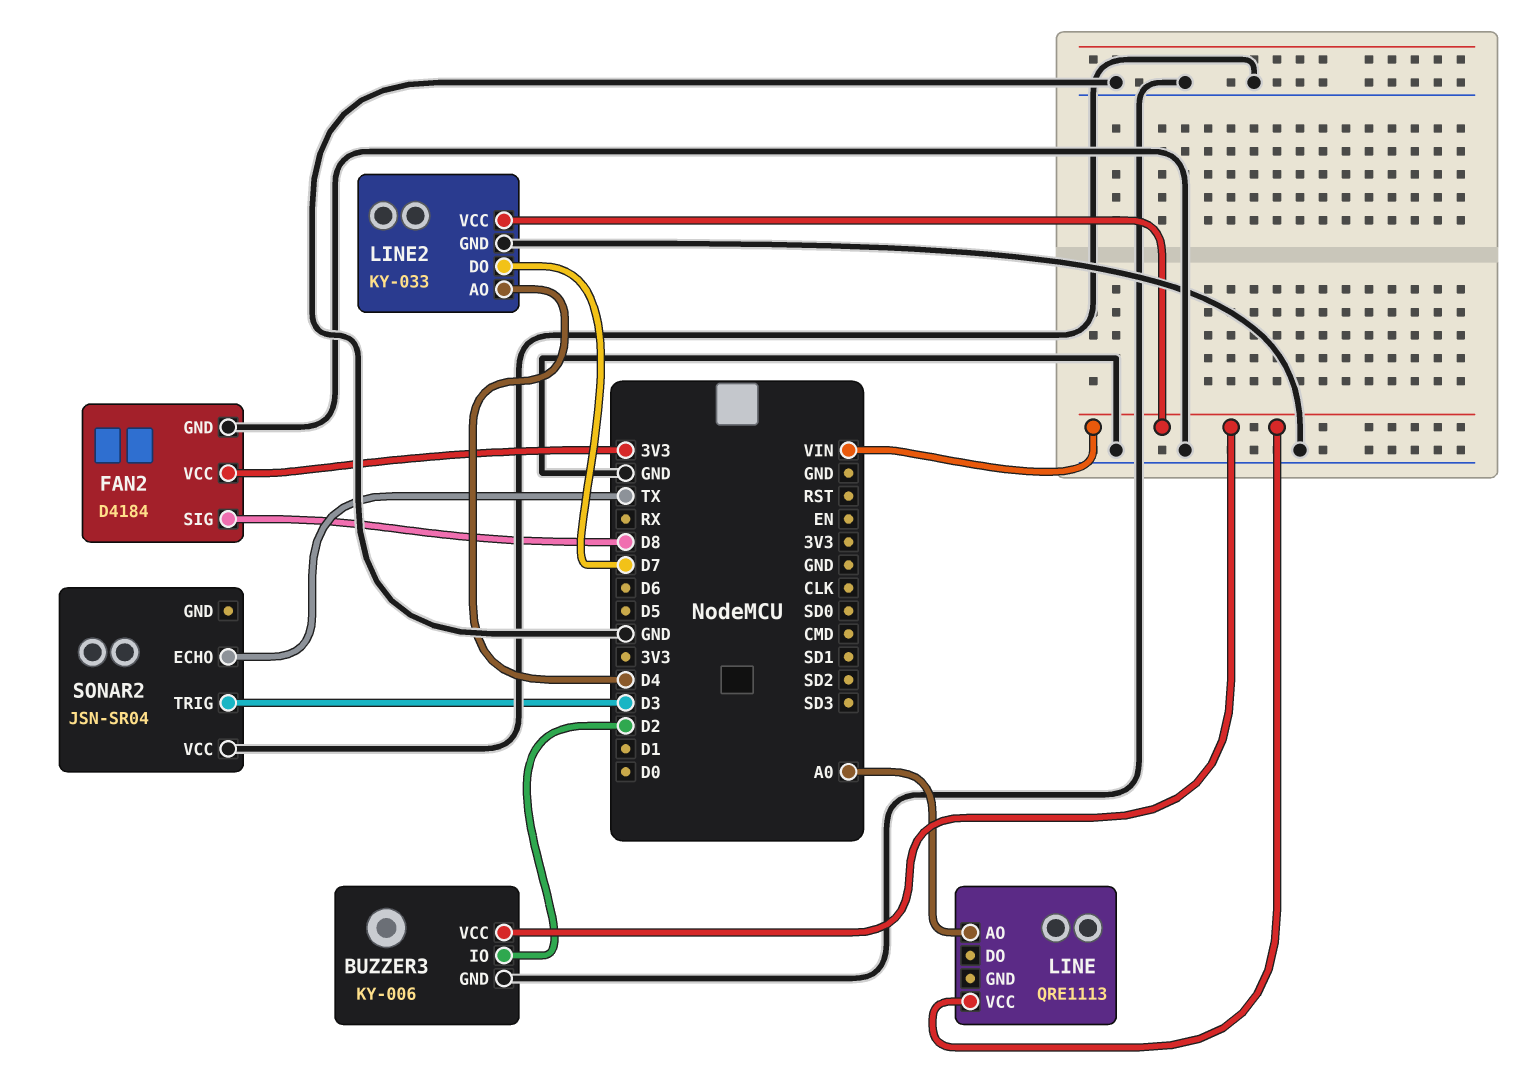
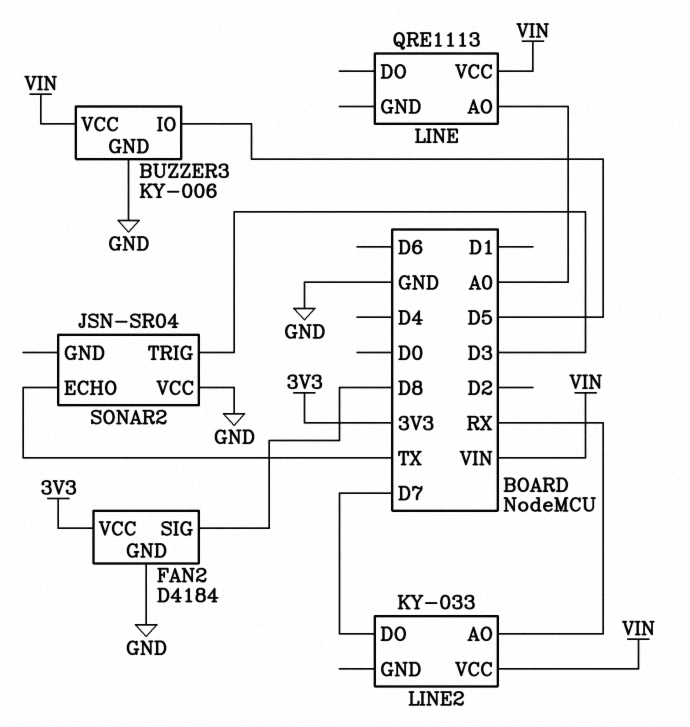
BUZZER3 pin IO: D2 -> D5
LINE2 pin AO: D4 -> RX
LINE2 pin GND: GND -> none

